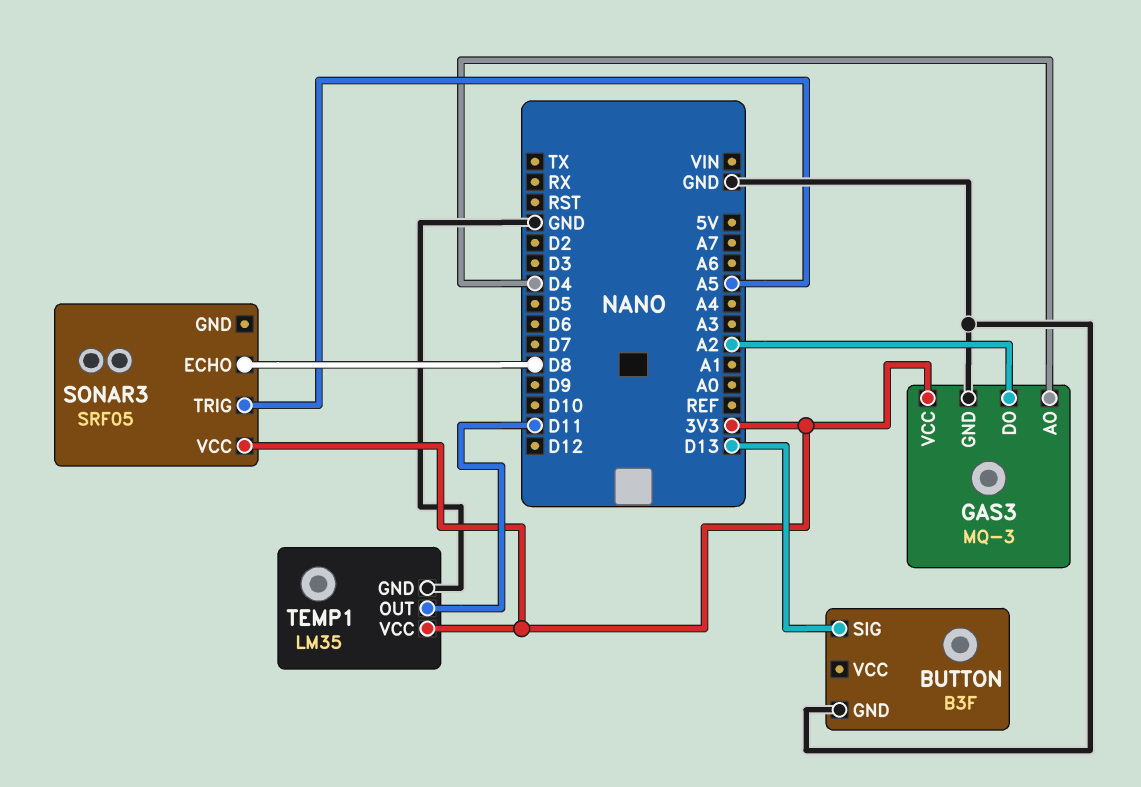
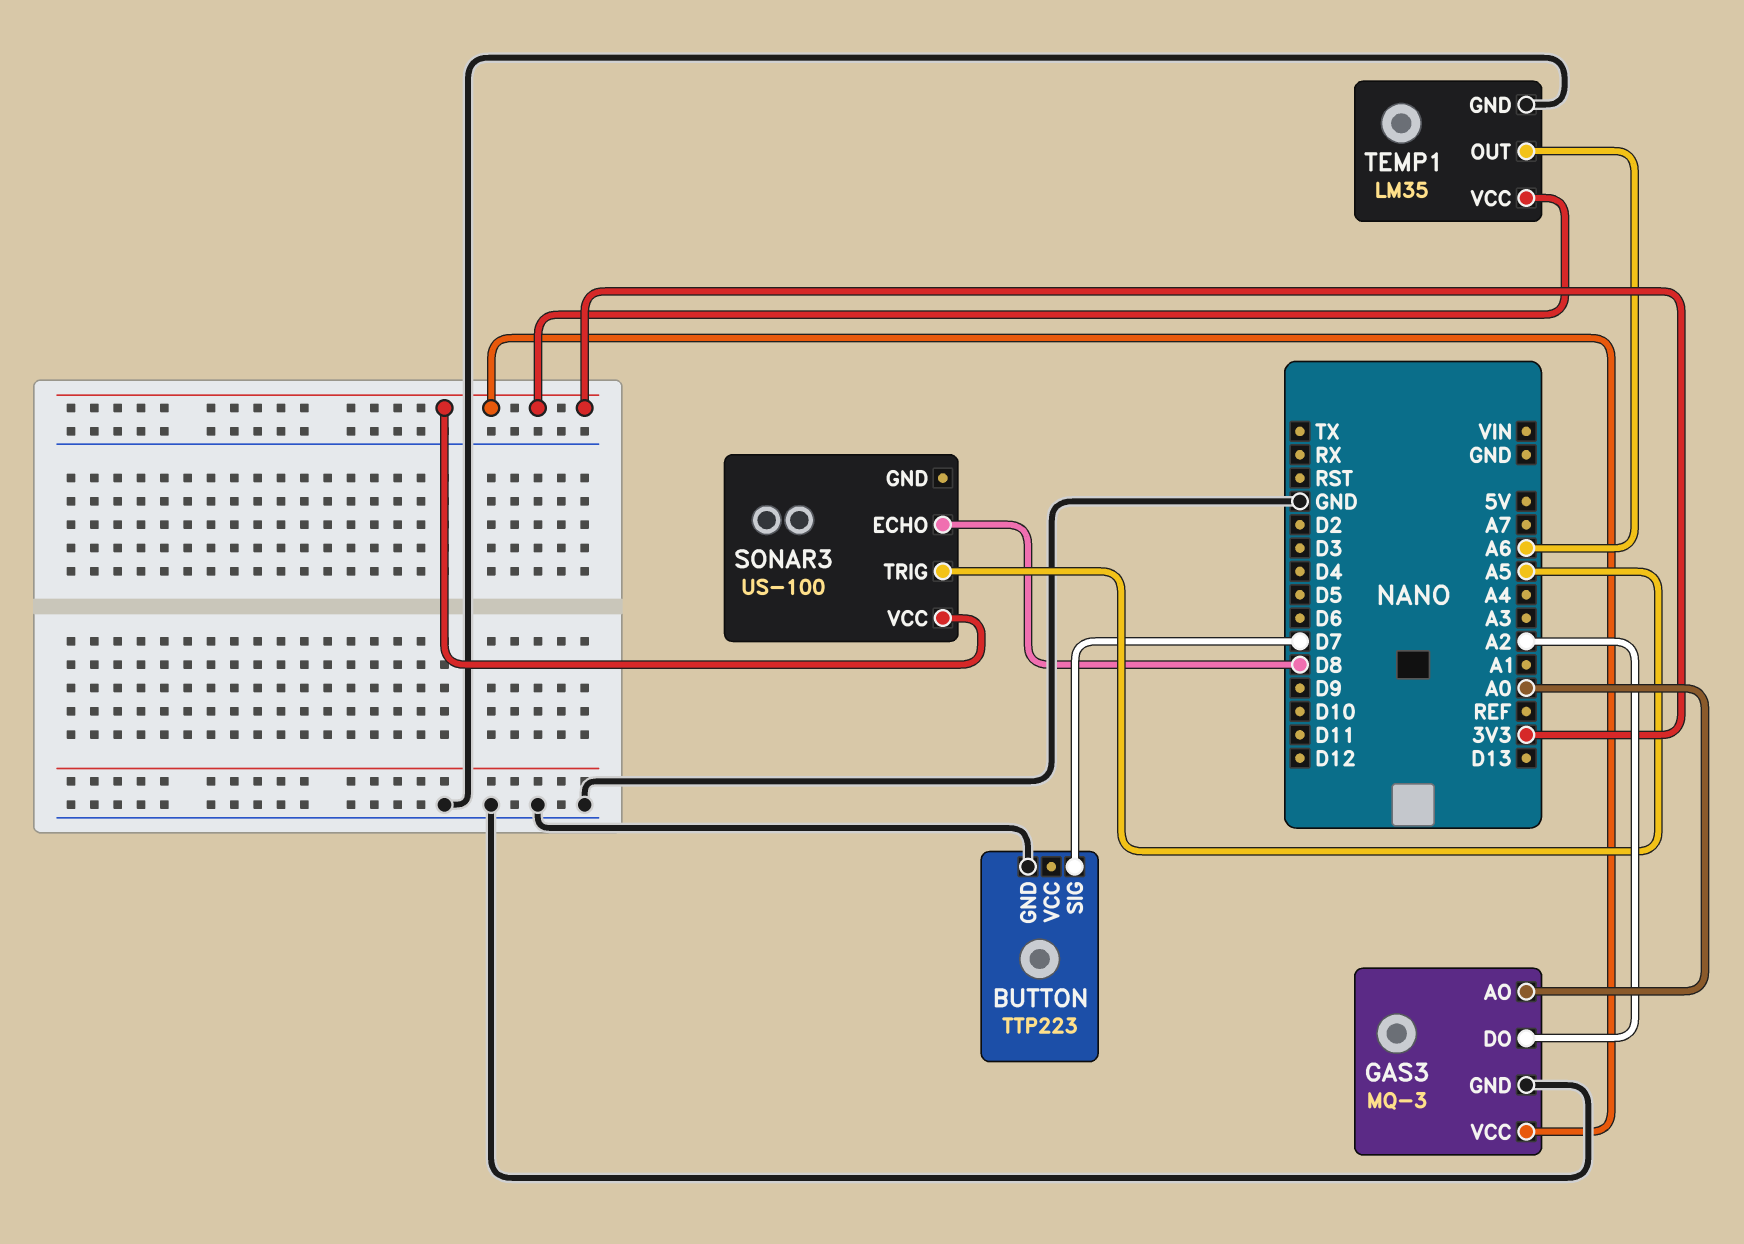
BUTTON: B3F -> TTP223
BUTTON pin SIG: D13 -> D7
GAS3 pin AO: D4 -> A0
SONAR3: SRF05 -> US-100
TEMP1 pin OUT: D11 -> A6

